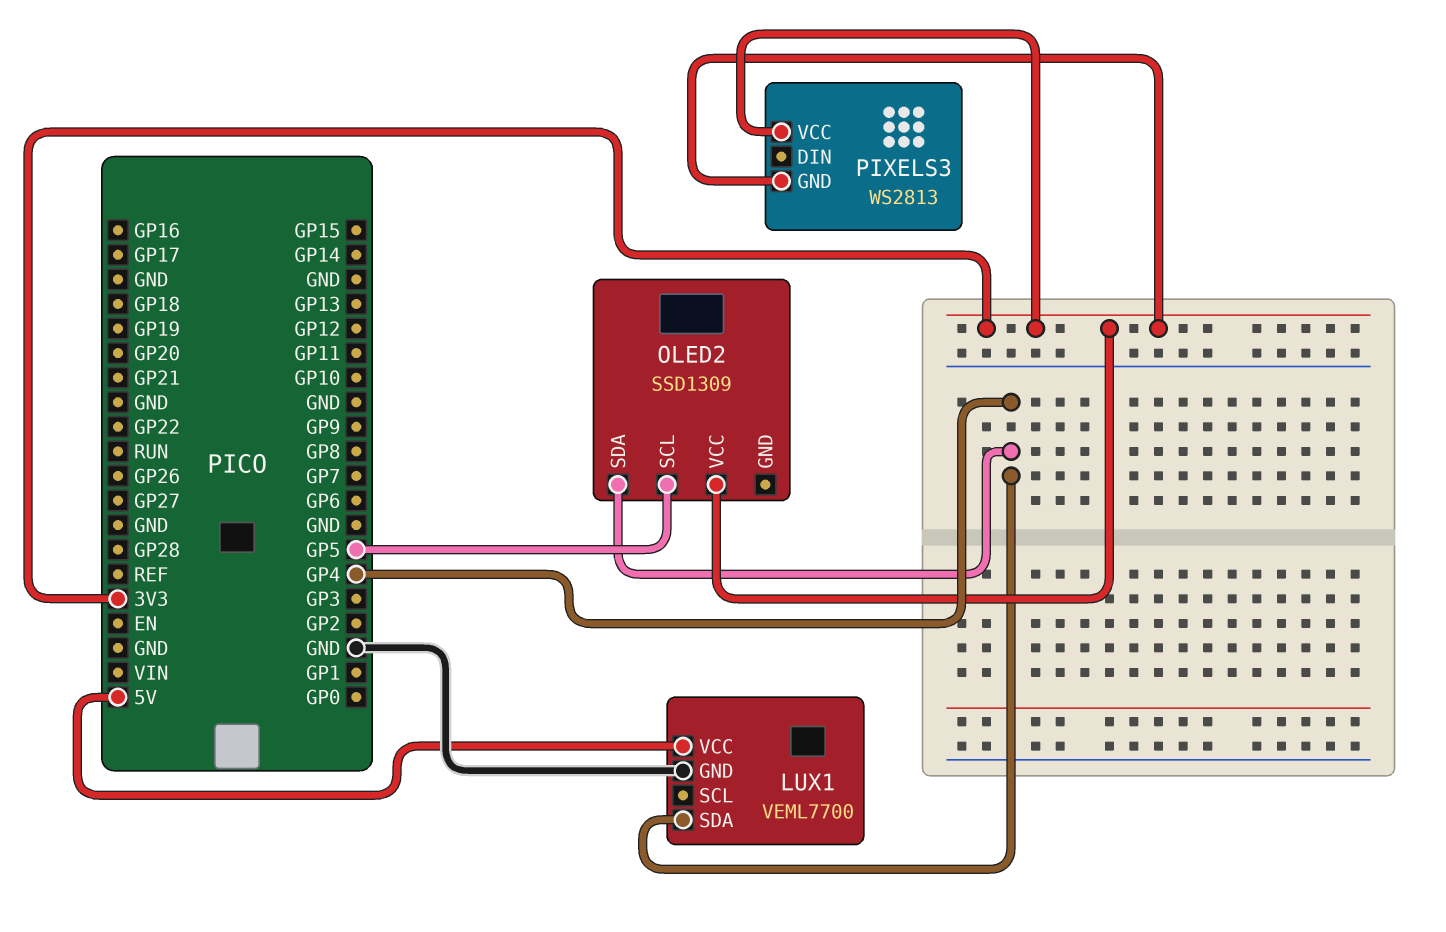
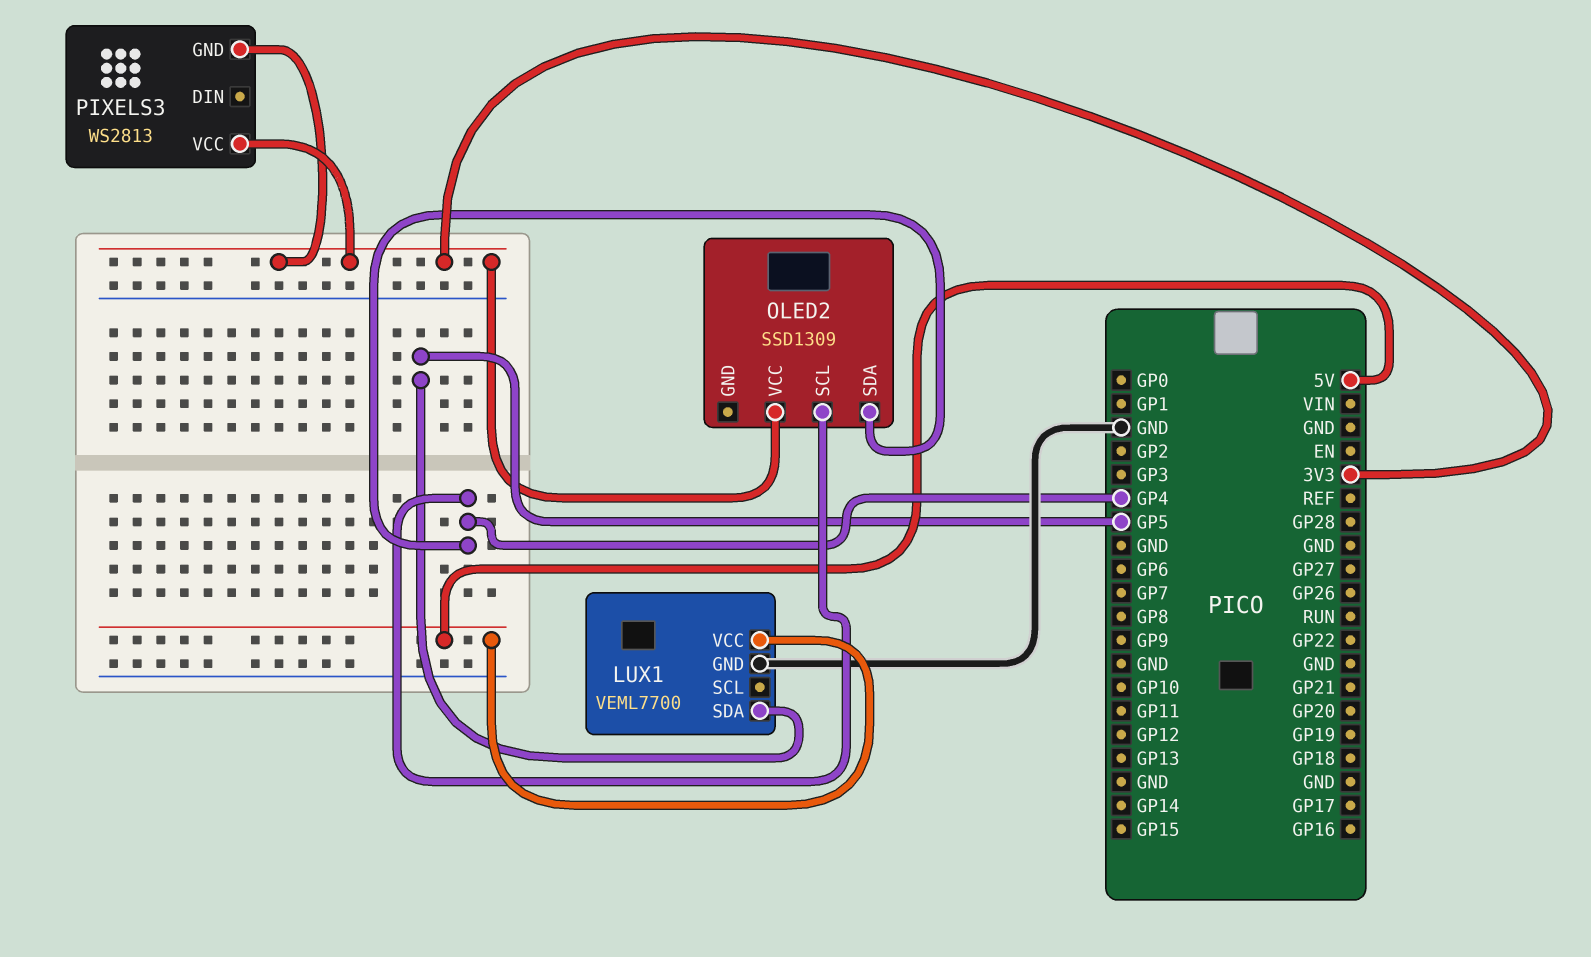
LUX1 pin SDA: GP4 -> GP5
OLED2 pin SCL: GP5 -> GP4

